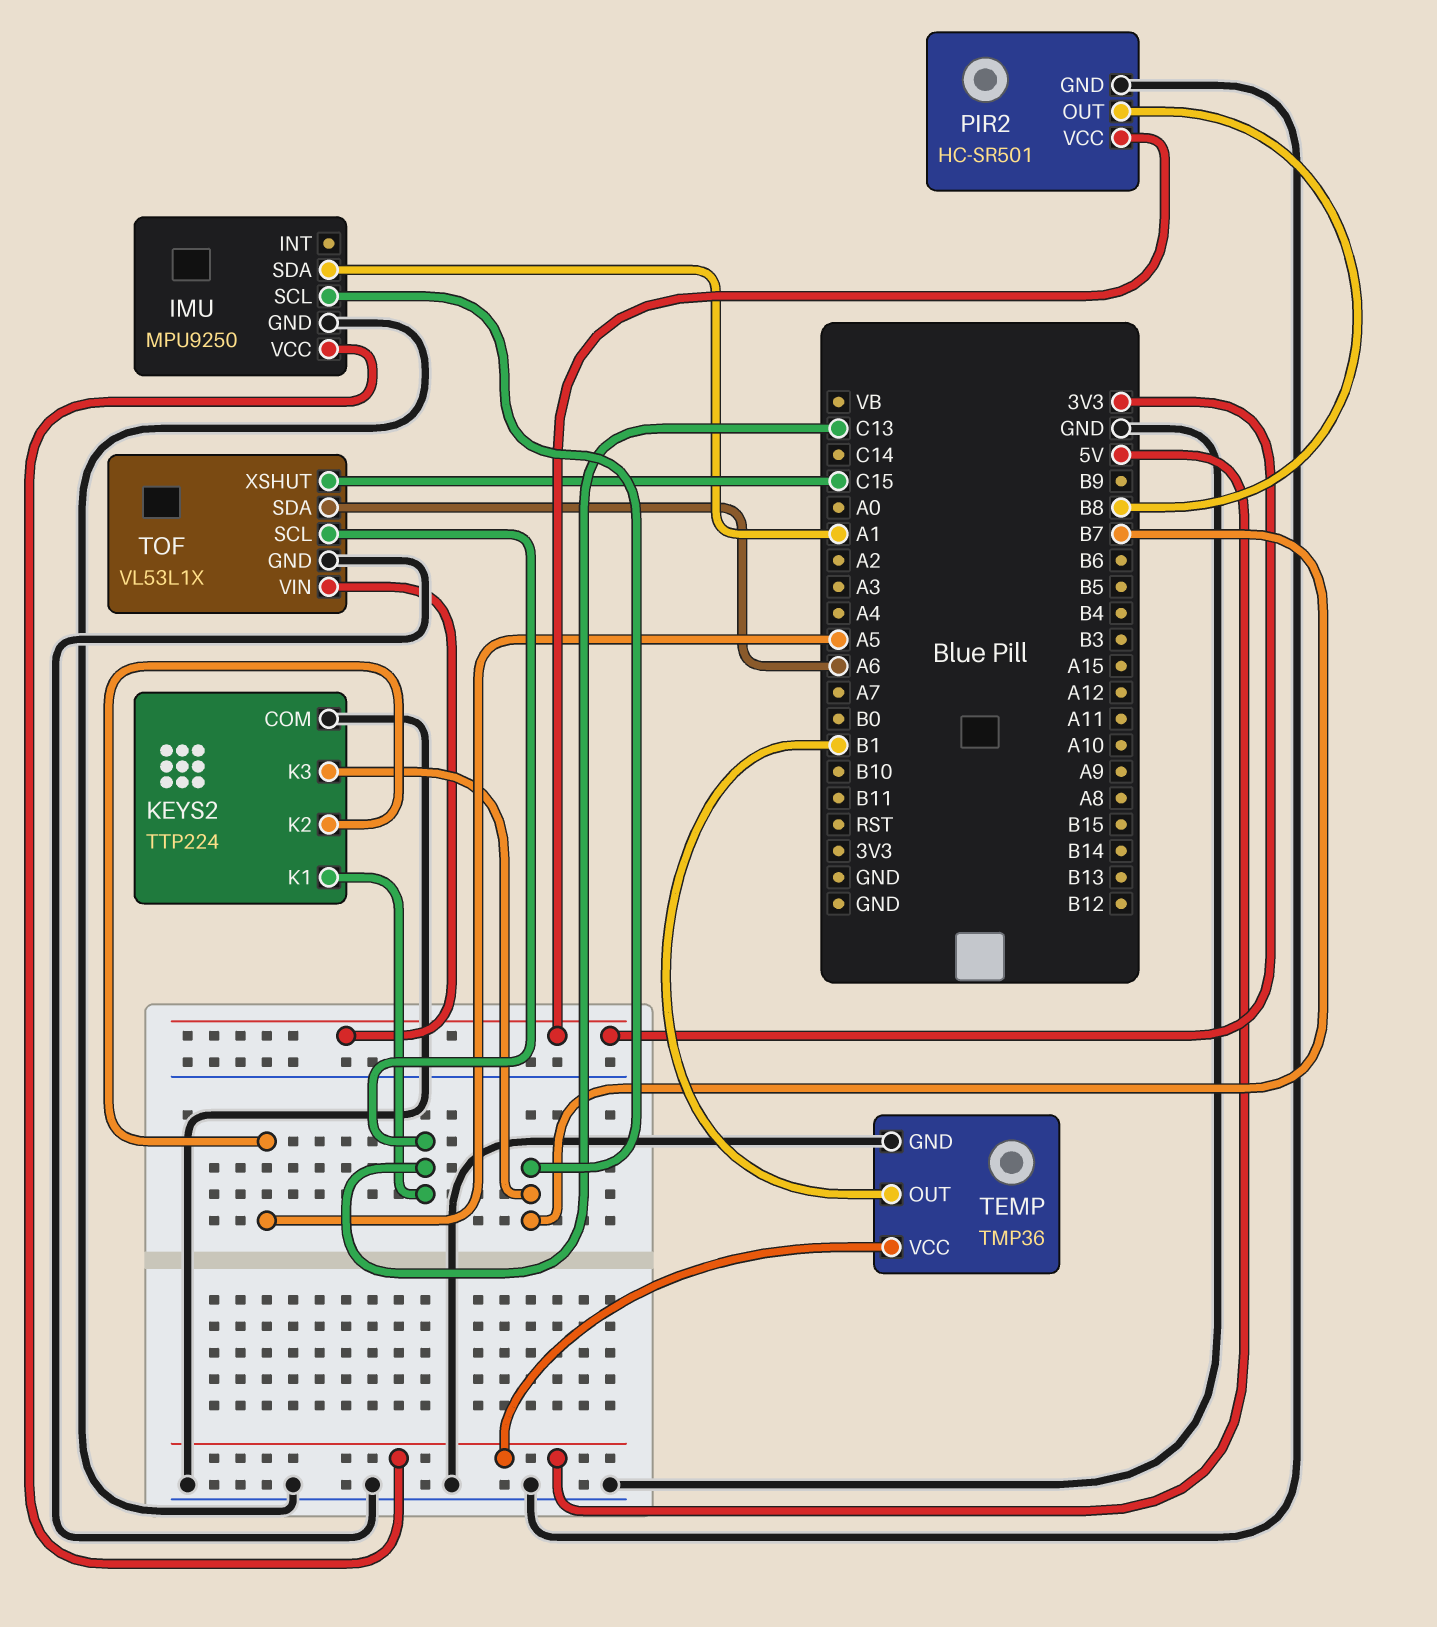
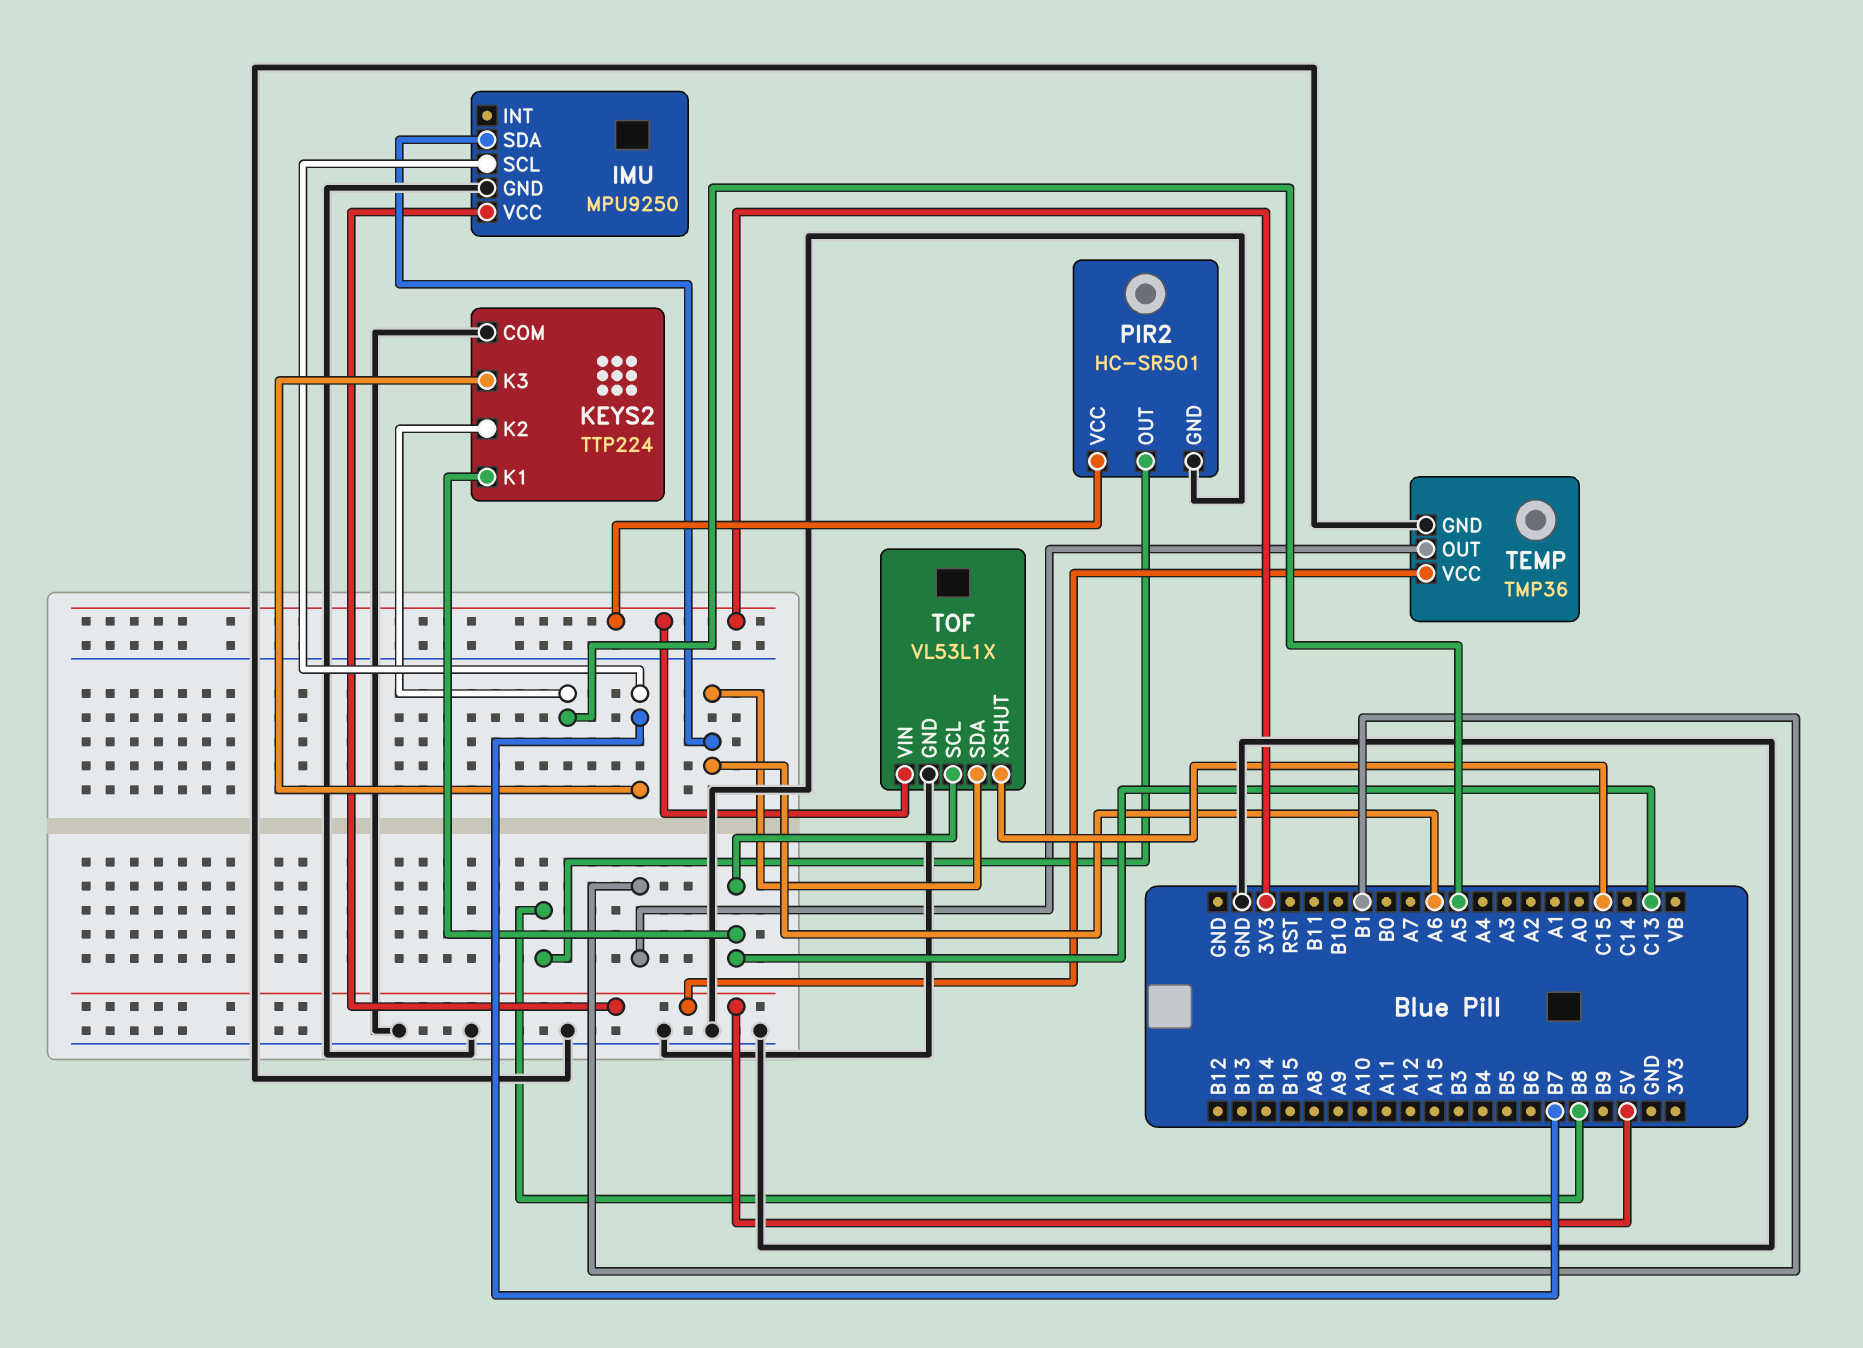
IMU pin SDA: A1 -> A6

